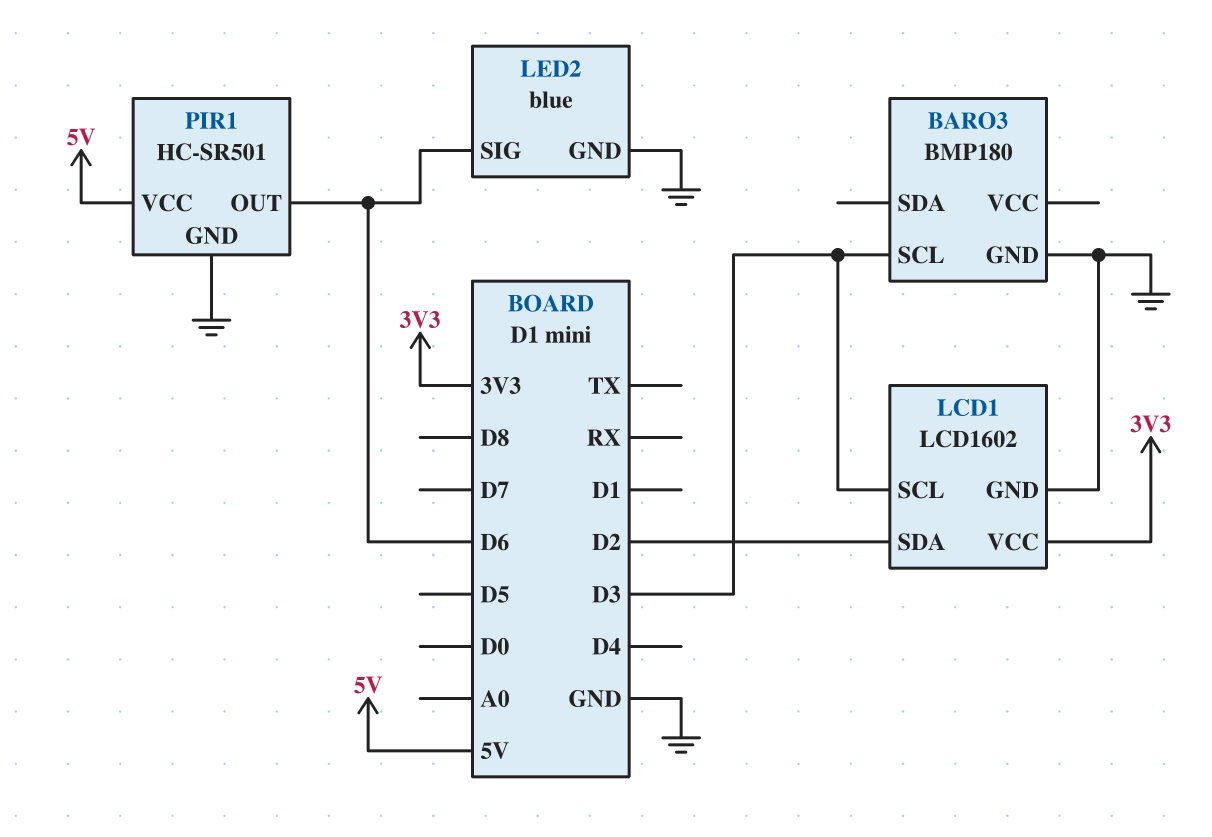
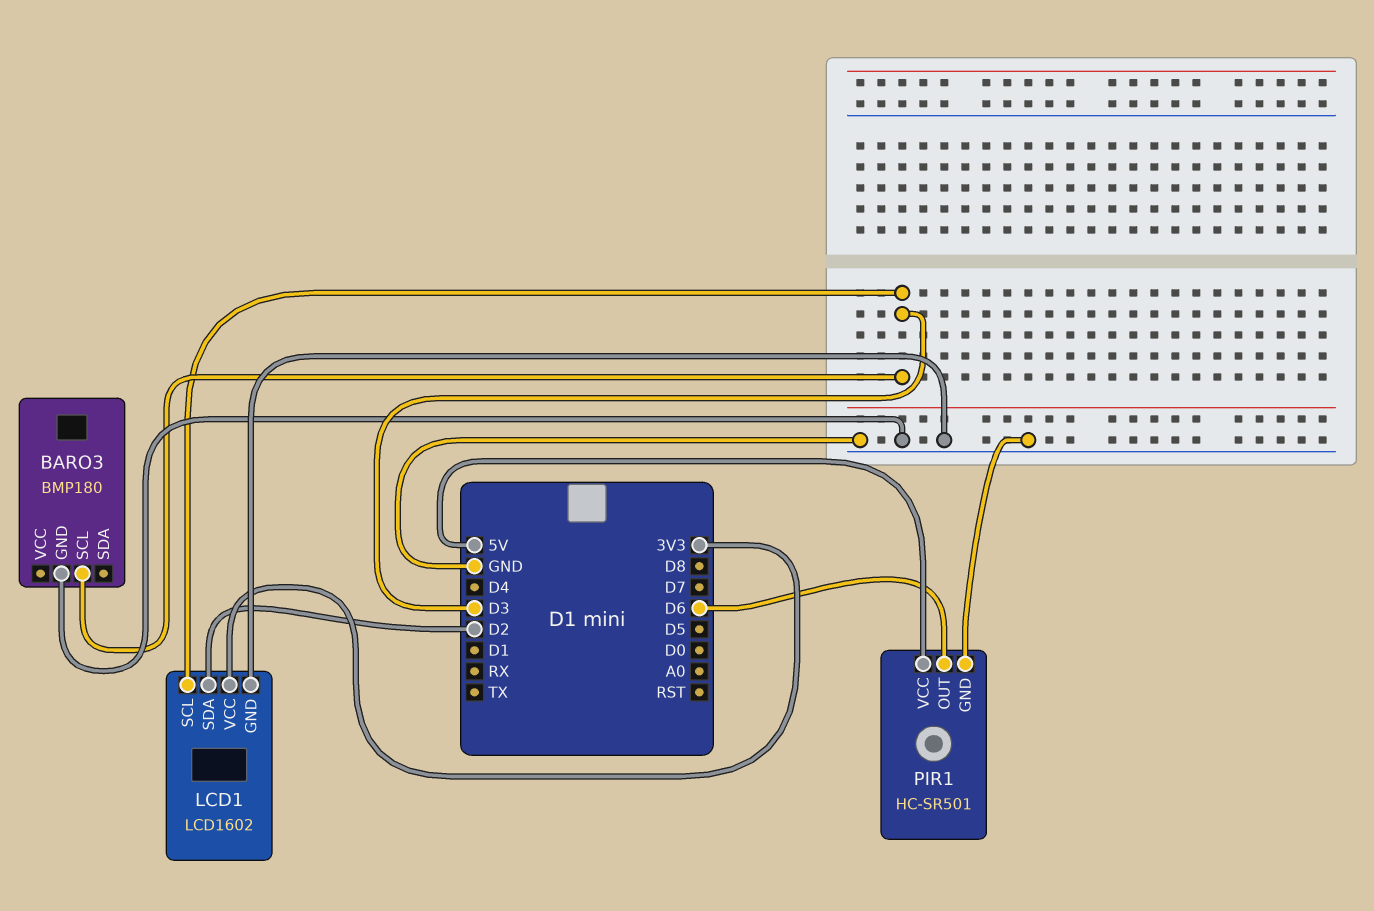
LED2: blue -> none
LED2 pin GND: GND -> none
LED2 pin SIG: D6 -> none

